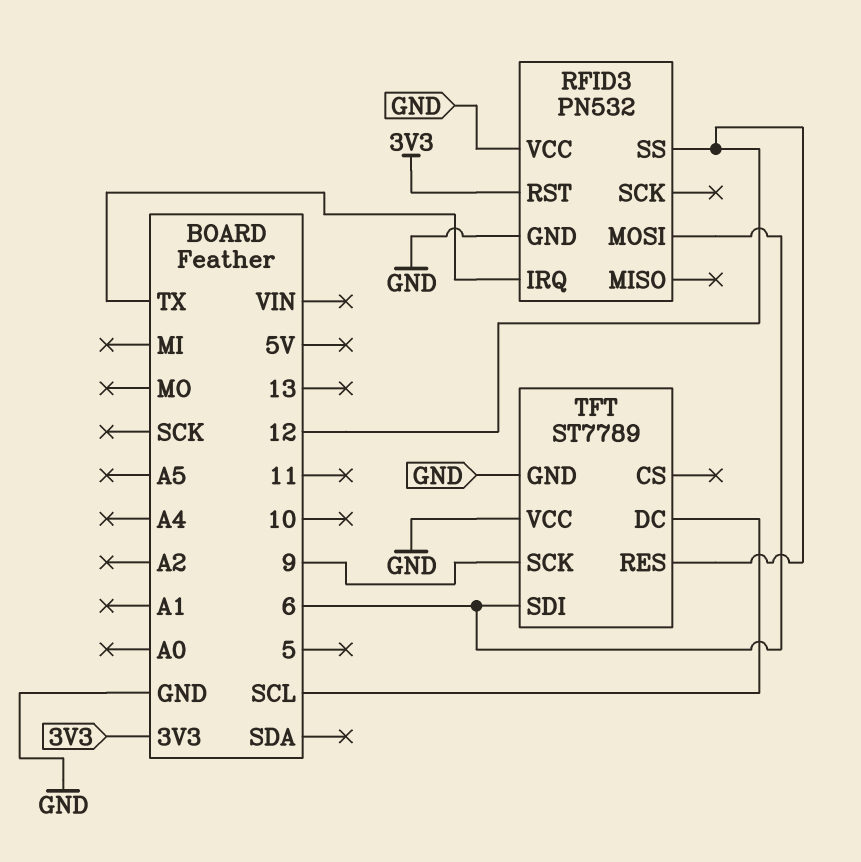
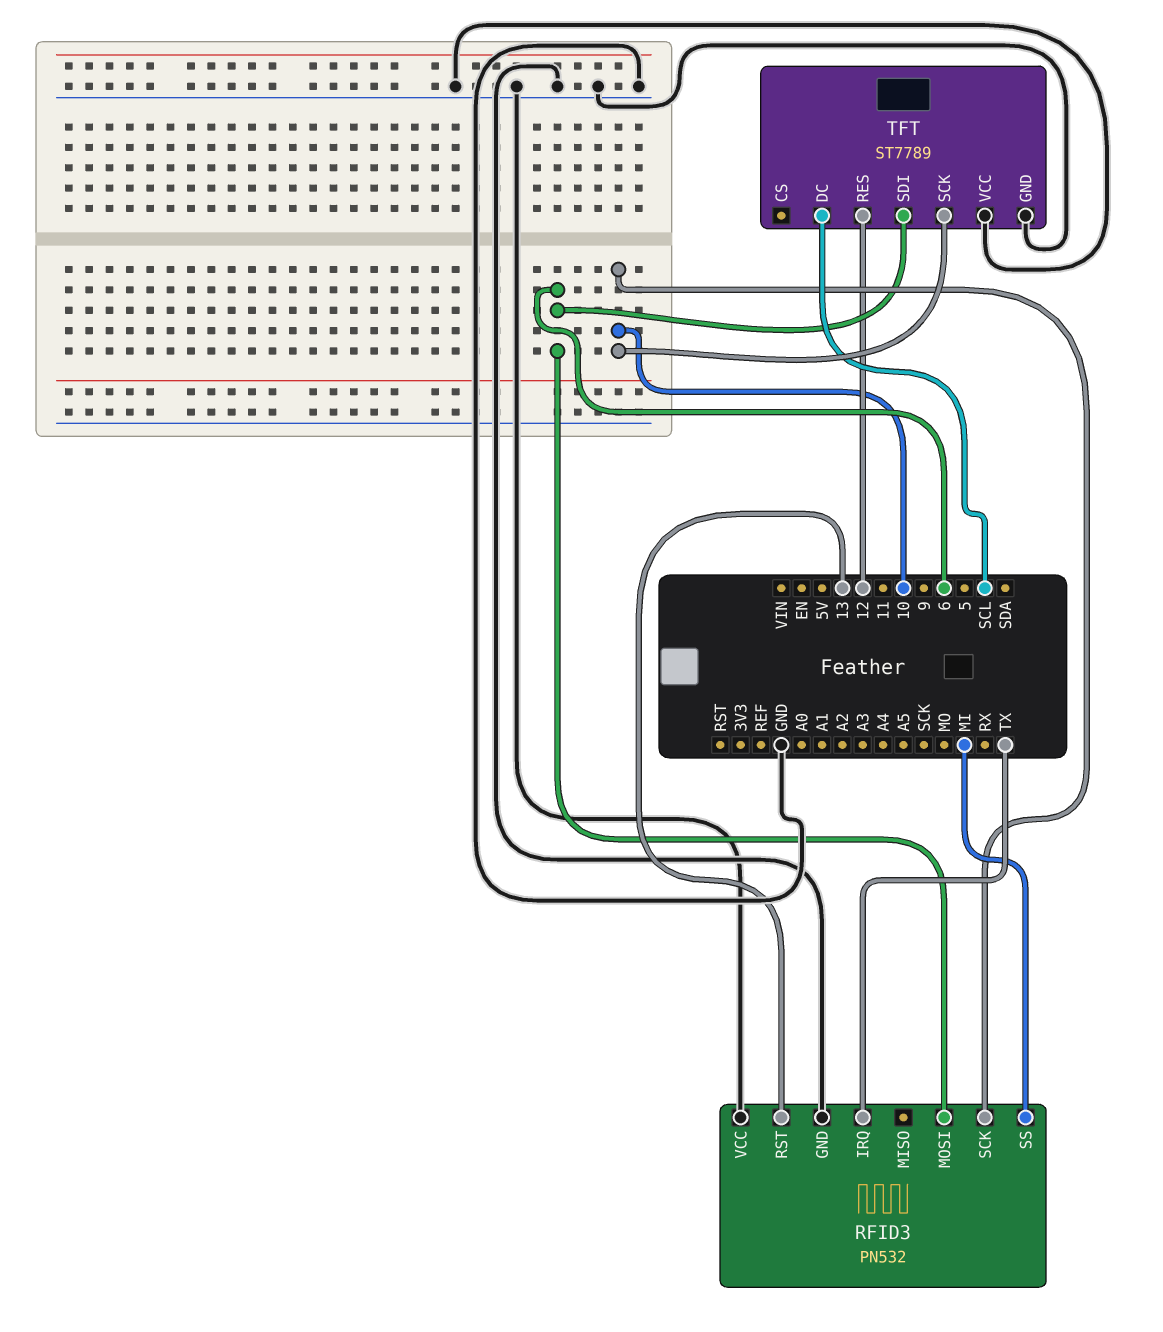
RFID3 pin RST: 3V3 -> 13
RFID3 pin SCK: none -> 10
RFID3 pin SS: 12 -> MI
TFT pin SCK: 9 -> 10

